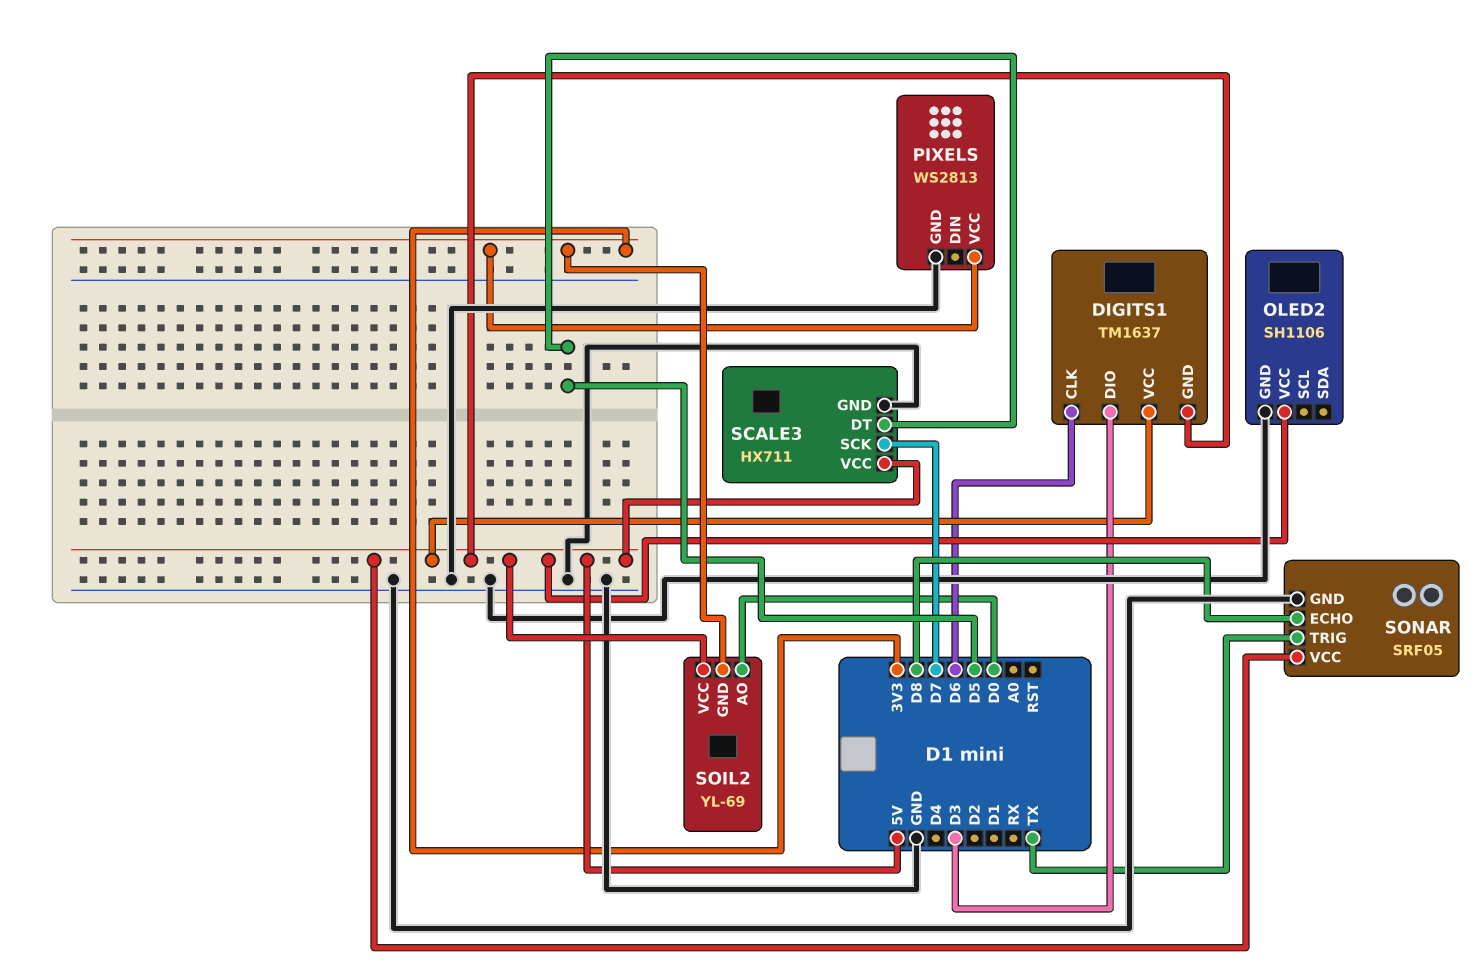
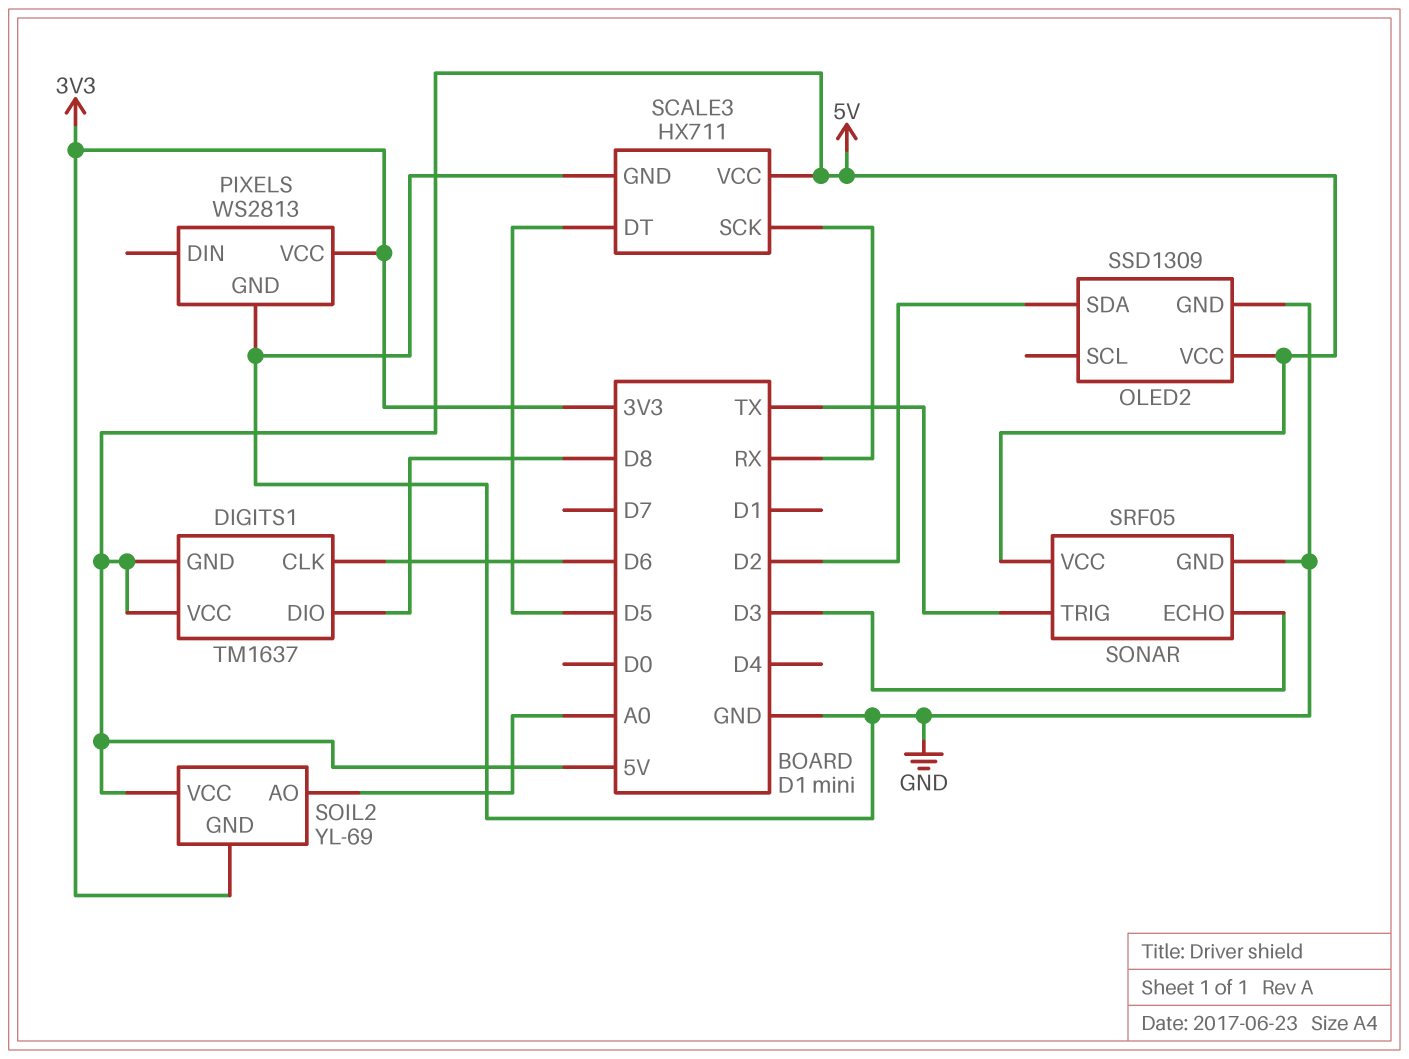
DIGITS1 pin DIO: D3 -> D8
OLED2: SH1106 -> SSD1309
OLED2 pin SDA: none -> D2
SCALE3 pin SCK: D7 -> RX
SOIL2 pin AO: D0 -> A0
SONAR pin ECHO: D8 -> D3

